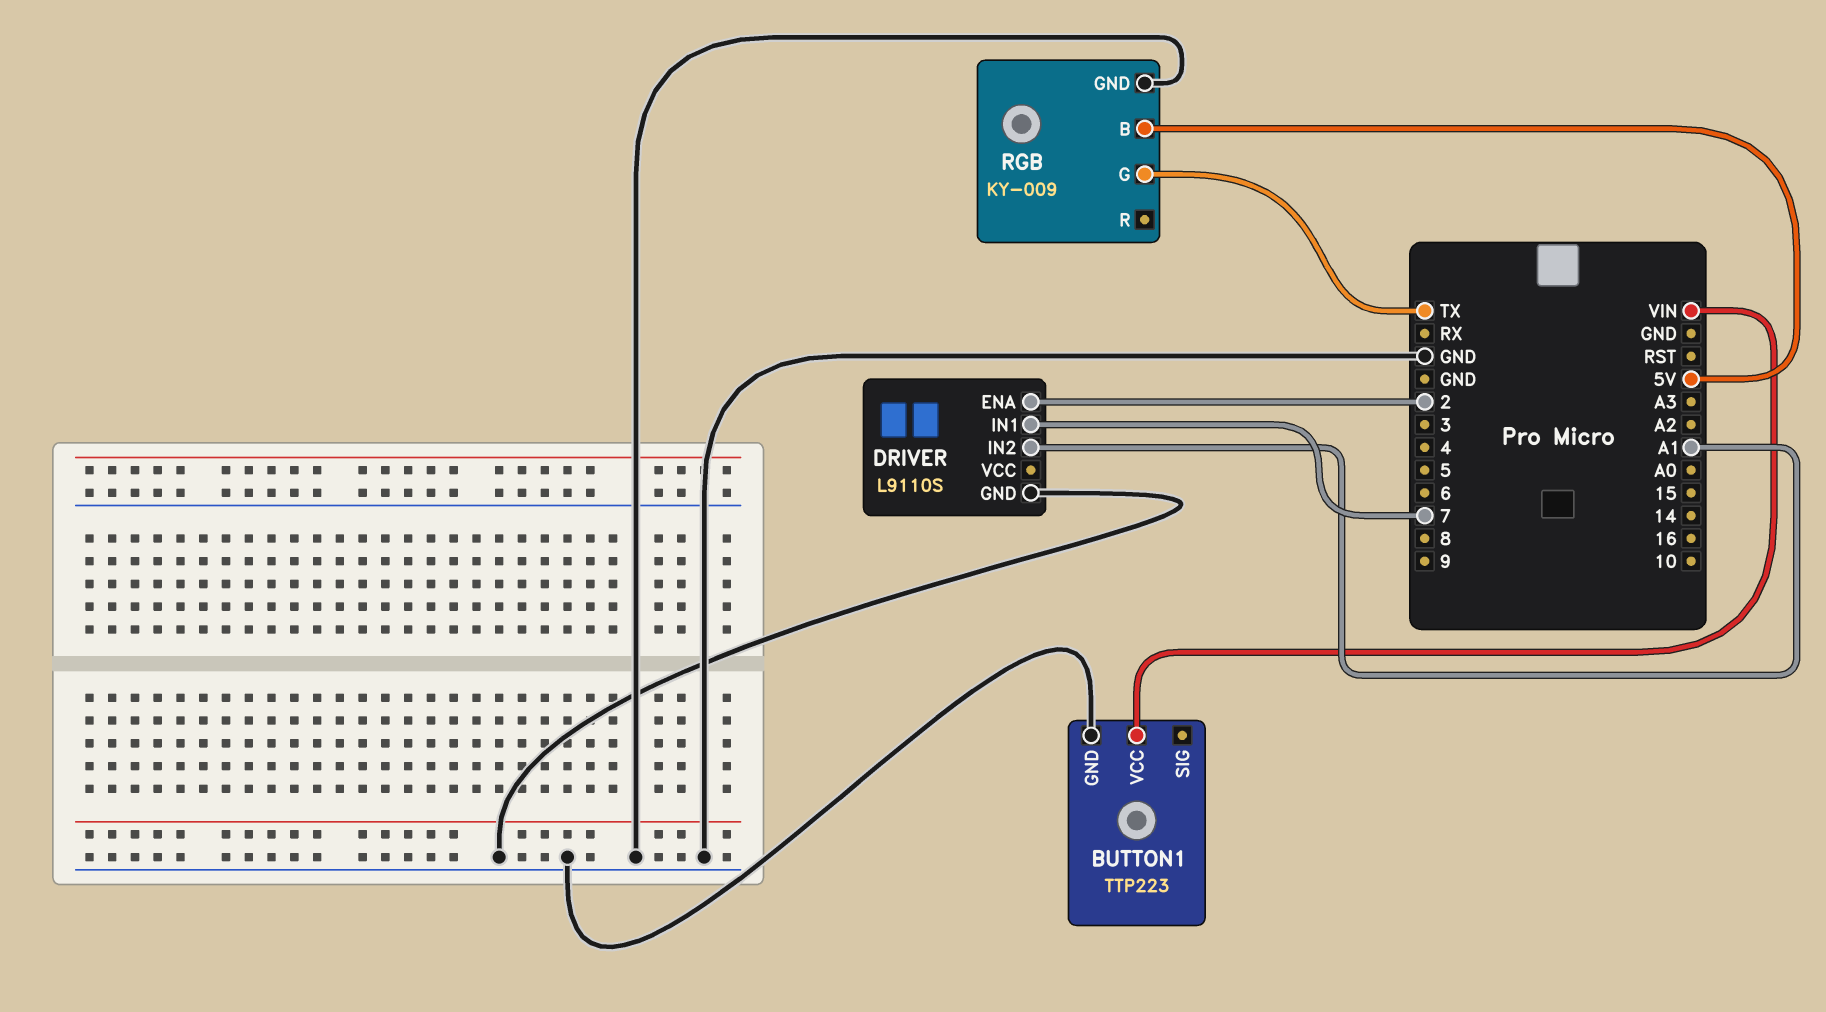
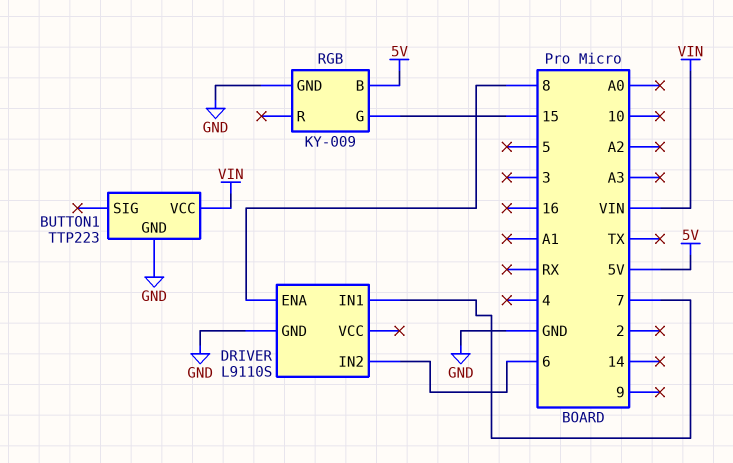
DRIVER pin ENA: 2 -> 8
DRIVER pin IN2: A1 -> 6
RGB pin G: TX -> 15

